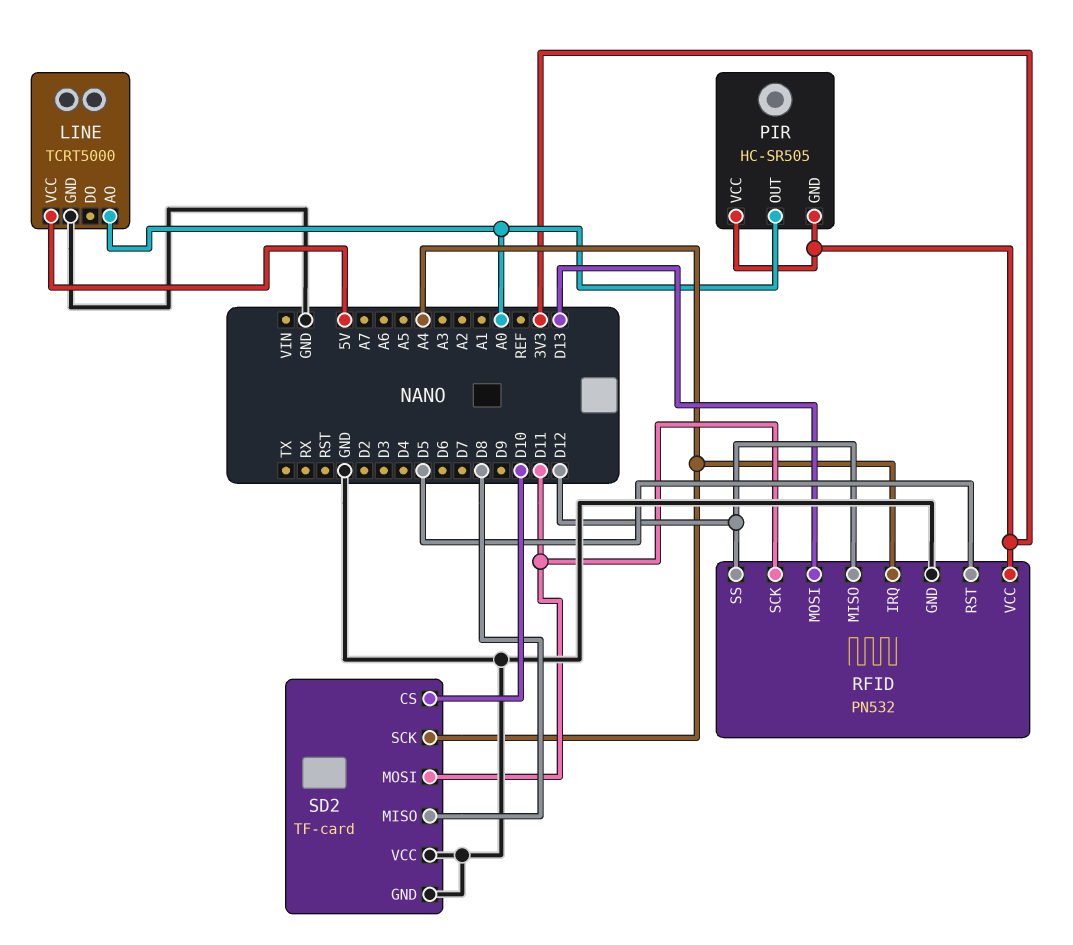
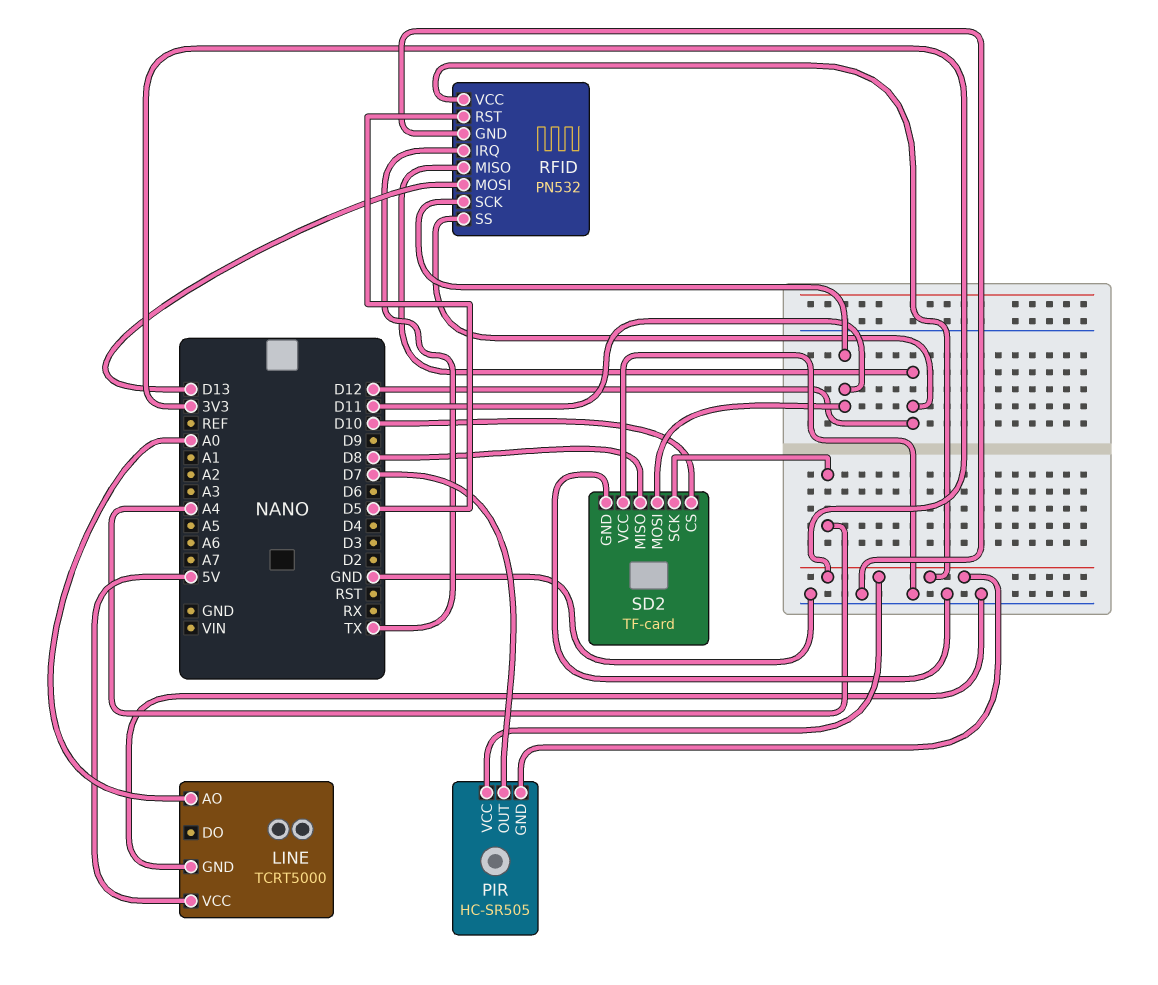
PIR pin OUT: A0 -> D7
RFID pin IRQ: A4 -> TX

